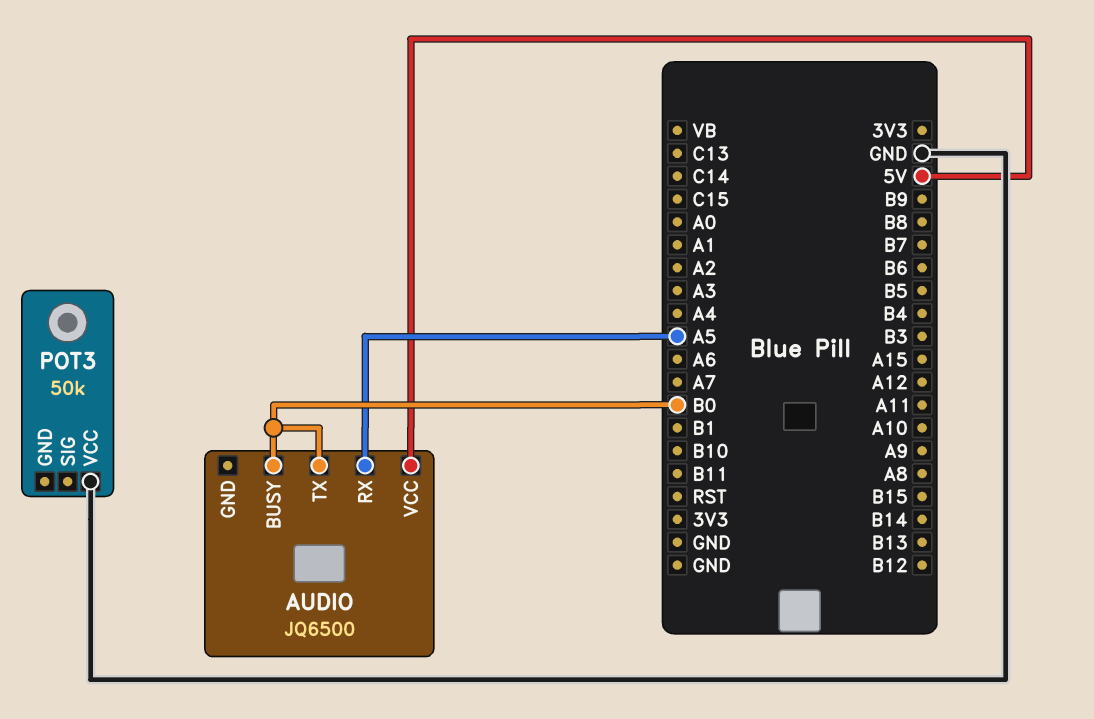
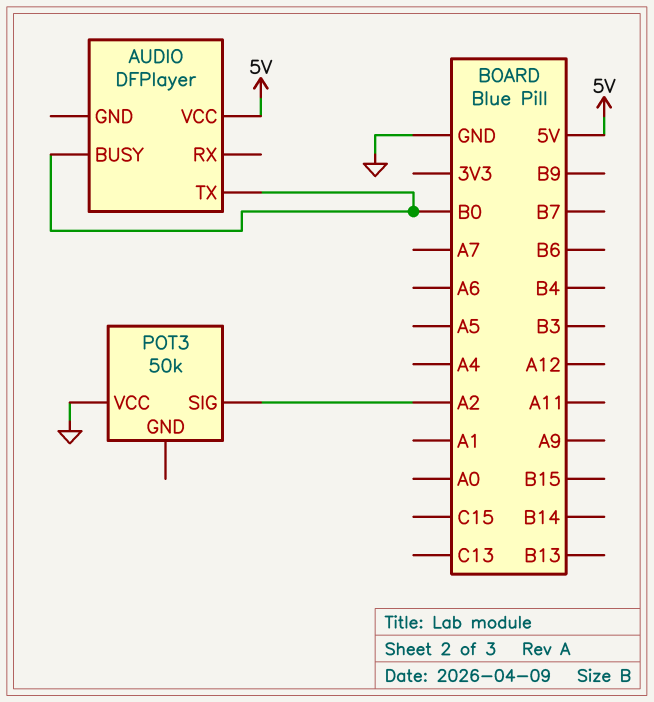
AUDIO: JQ6500 -> DFPlayer
AUDIO pin RX: A5 -> none
POT3 pin SIG: none -> A2

